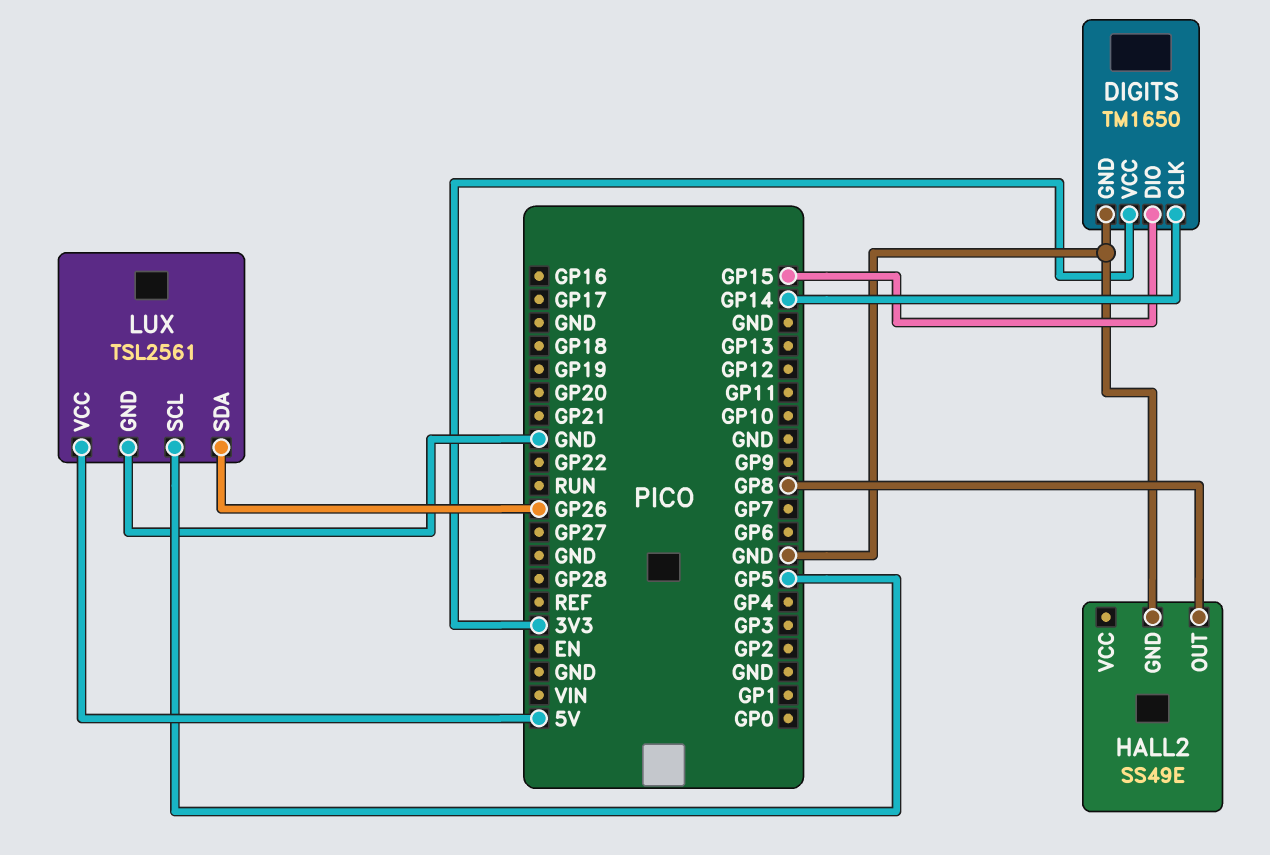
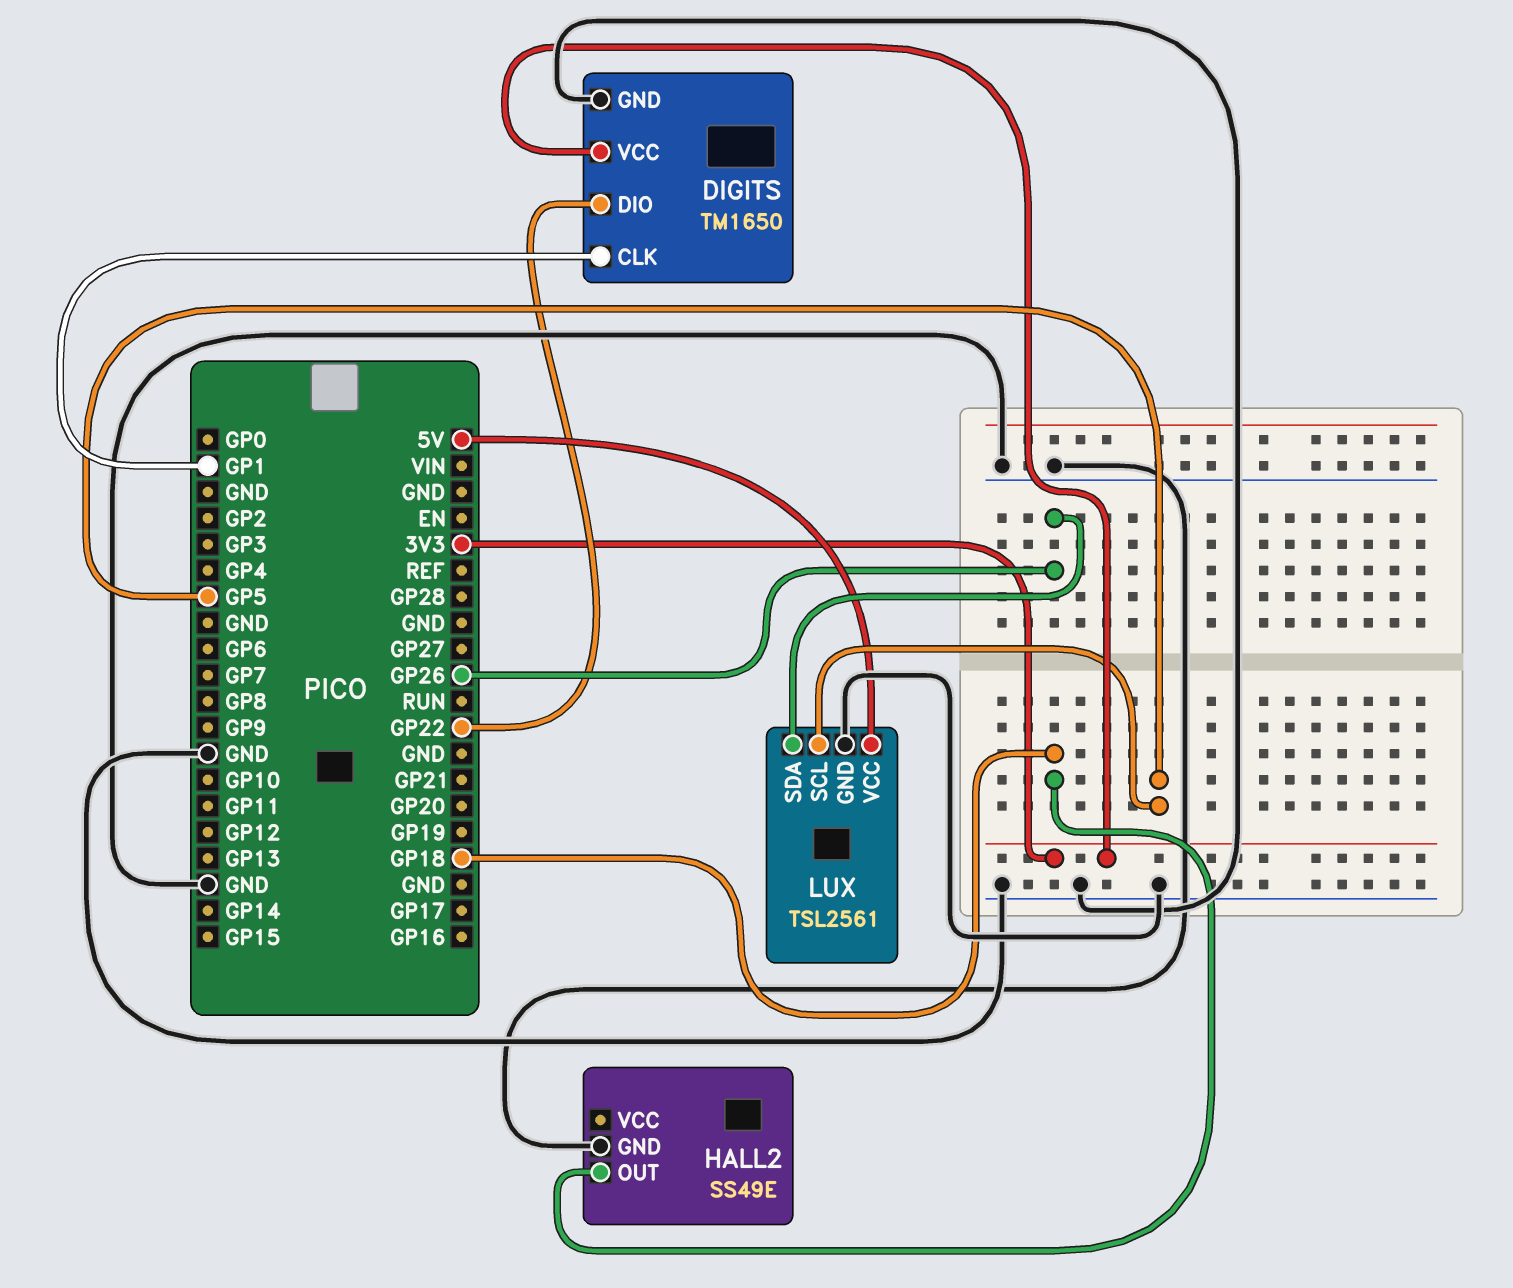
DIGITS pin CLK: GP14 -> GP1
DIGITS pin DIO: GP15 -> GP22
HALL2 pin OUT: GP8 -> GP18

